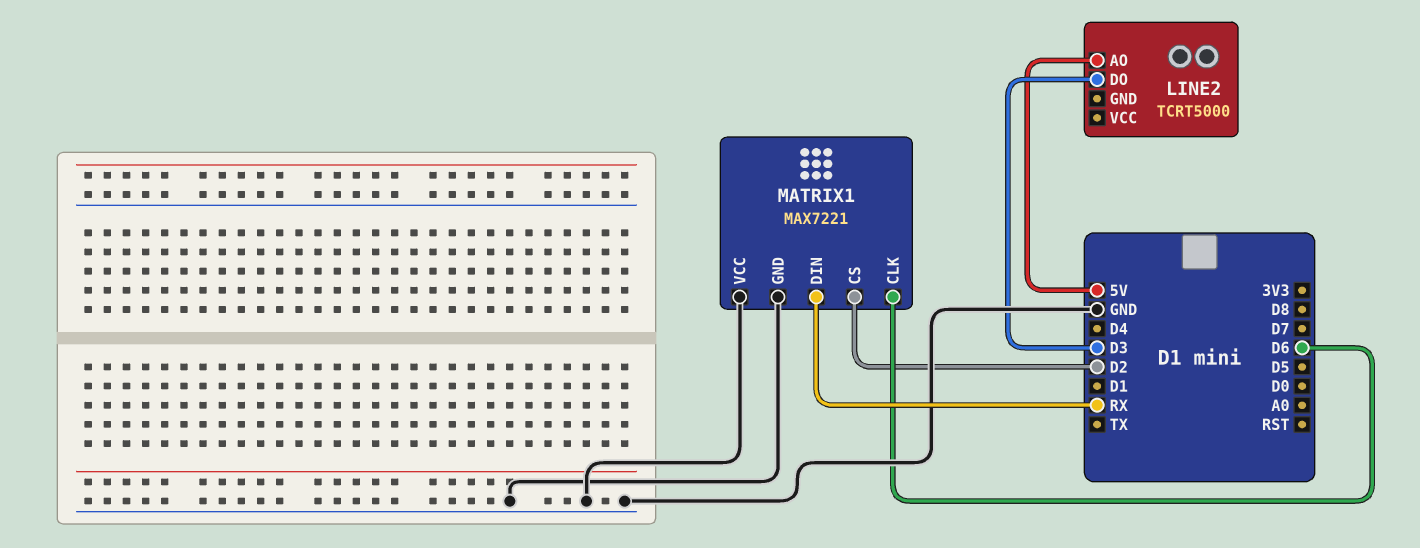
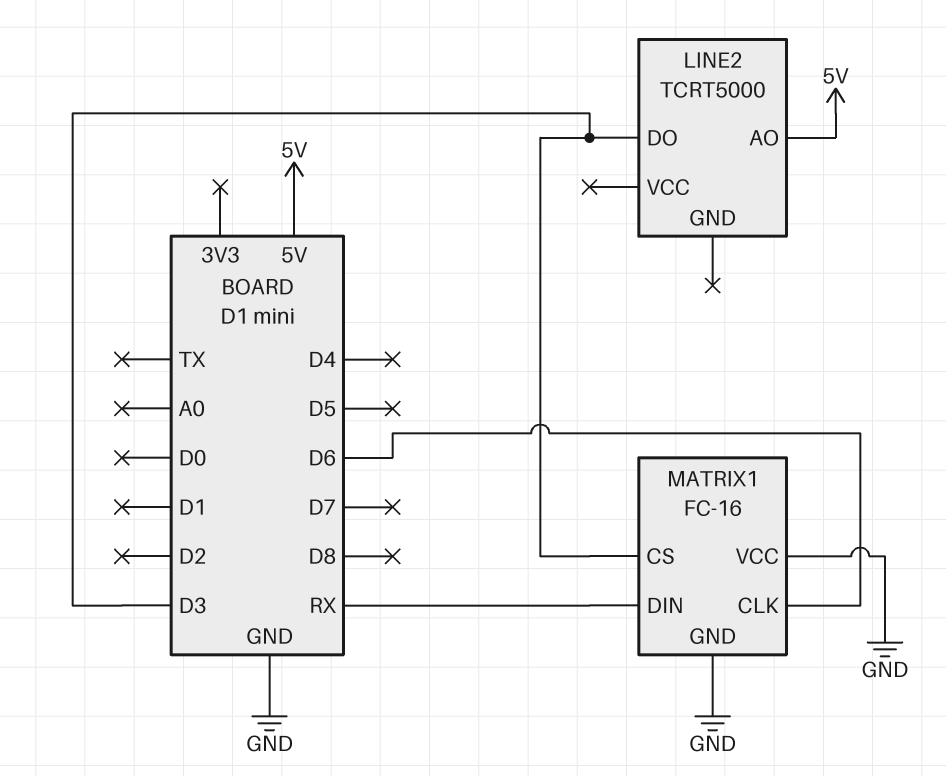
MATRIX1: MAX7221 -> FC-16
MATRIX1 pin CS: D2 -> D3

